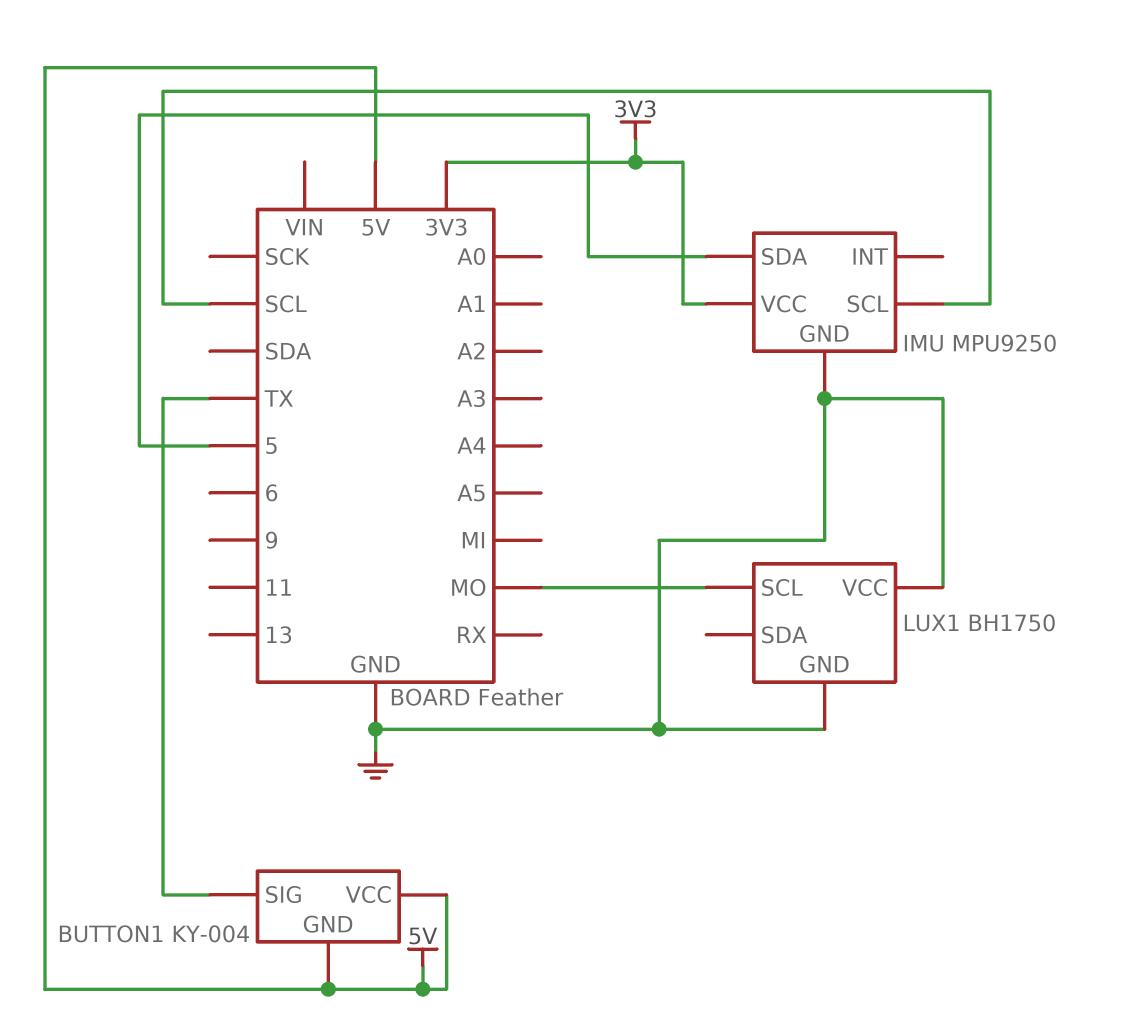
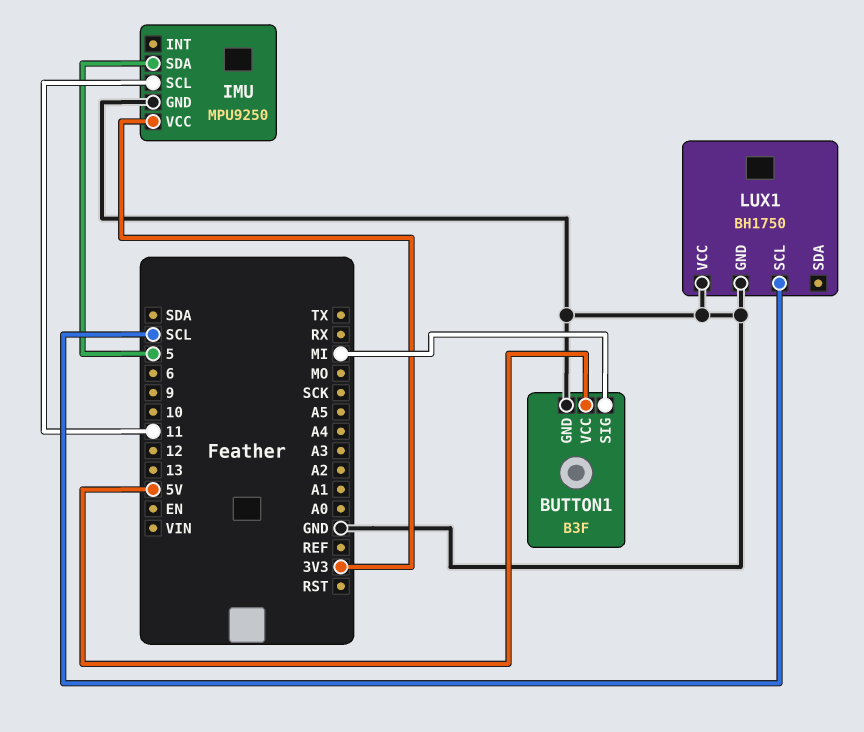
BUTTON1: KY-004 -> B3F
BUTTON1 pin GND: 5V -> GND
BUTTON1 pin SIG: TX -> MI
IMU pin SCL: SCL -> 11
LUX1 pin SCL: MO -> SCL

